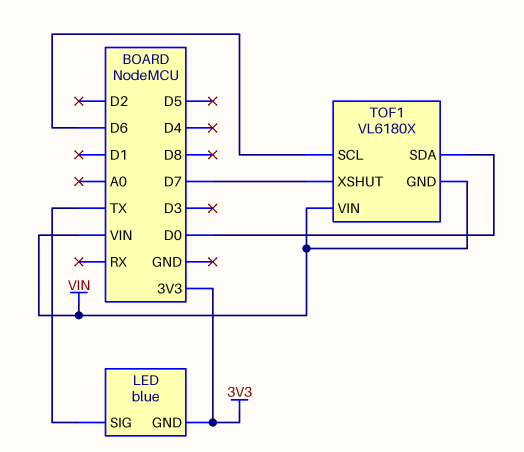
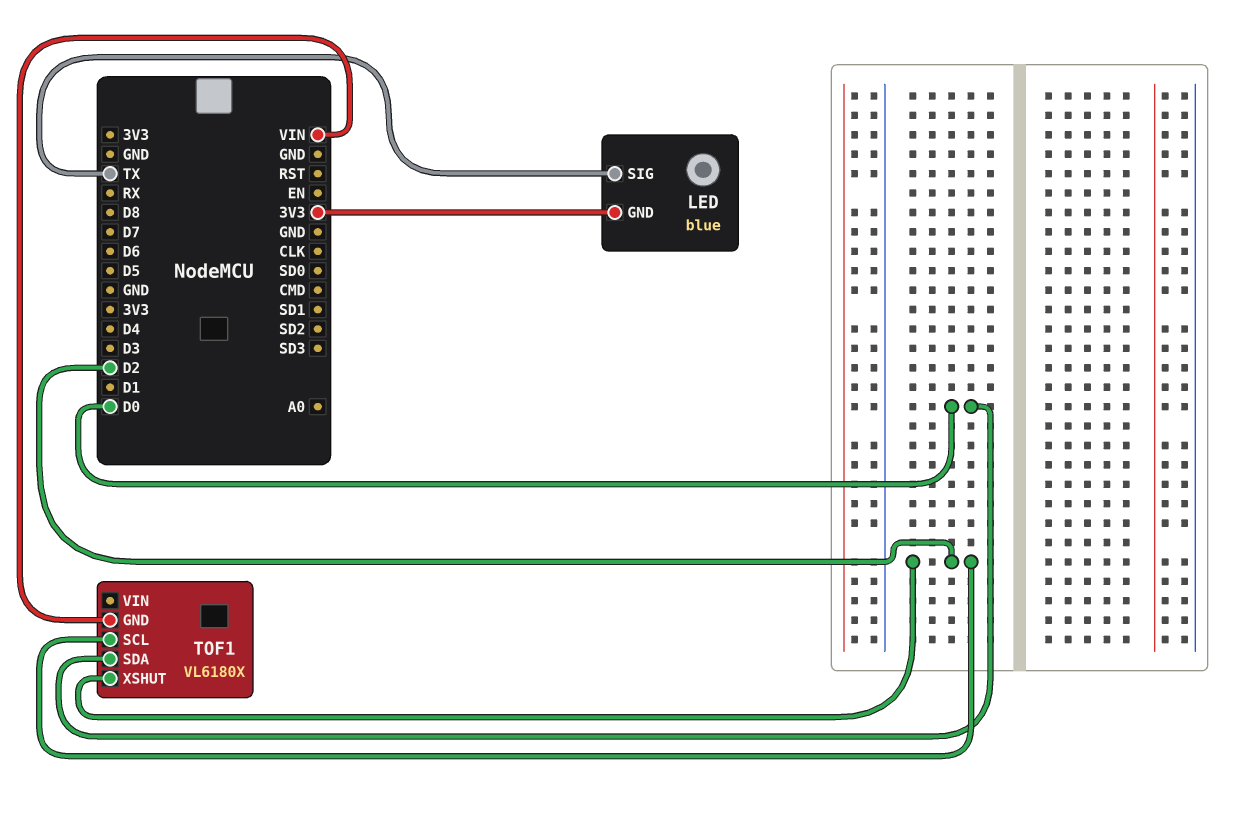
TOF1 pin SCL: D6 -> D2
TOF1 pin VIN: VIN -> none
TOF1 pin XSHUT: D7 -> D2

